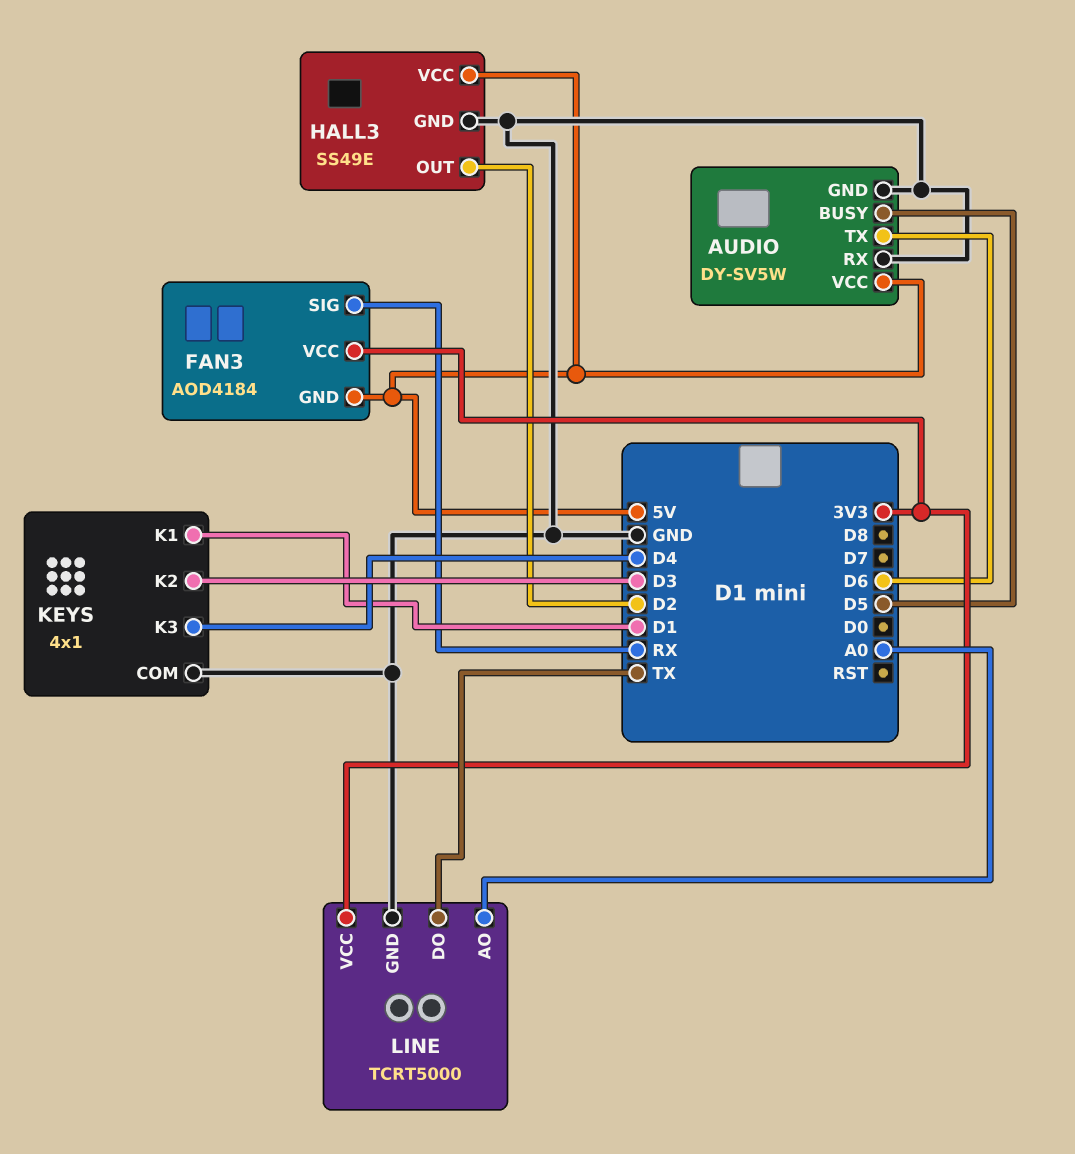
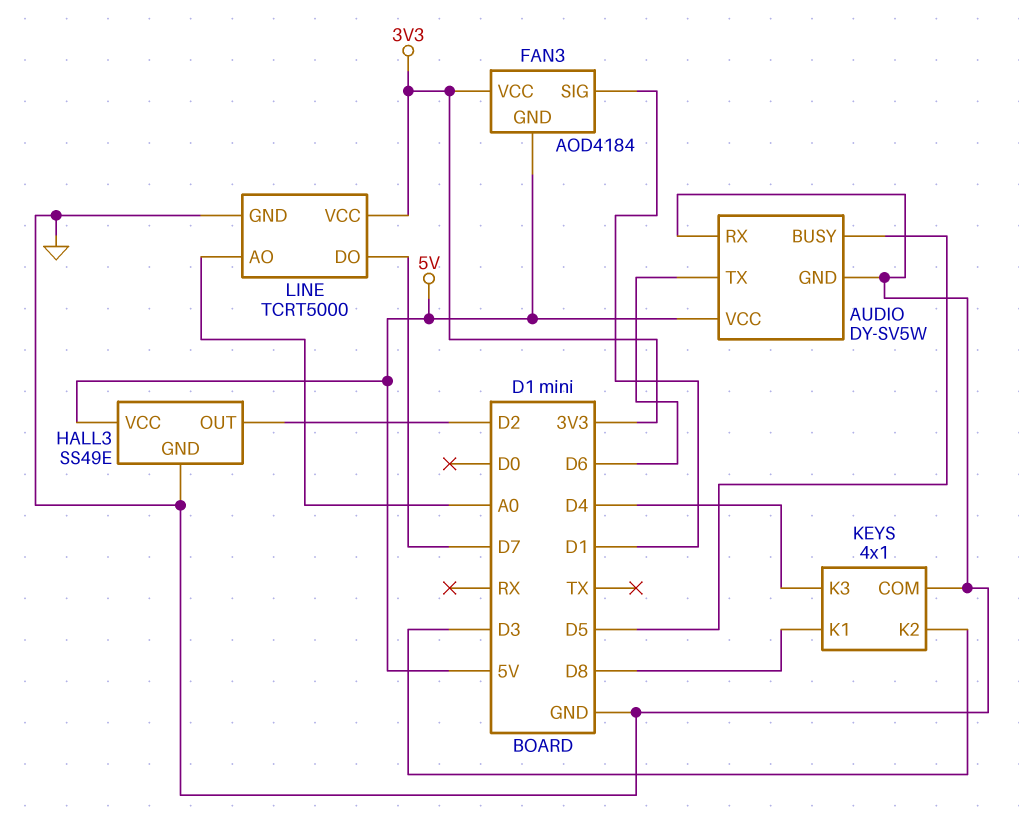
FAN3 pin SIG: RX -> D1
KEYS pin K1: D1 -> D8
LINE pin DO: TX -> D7

